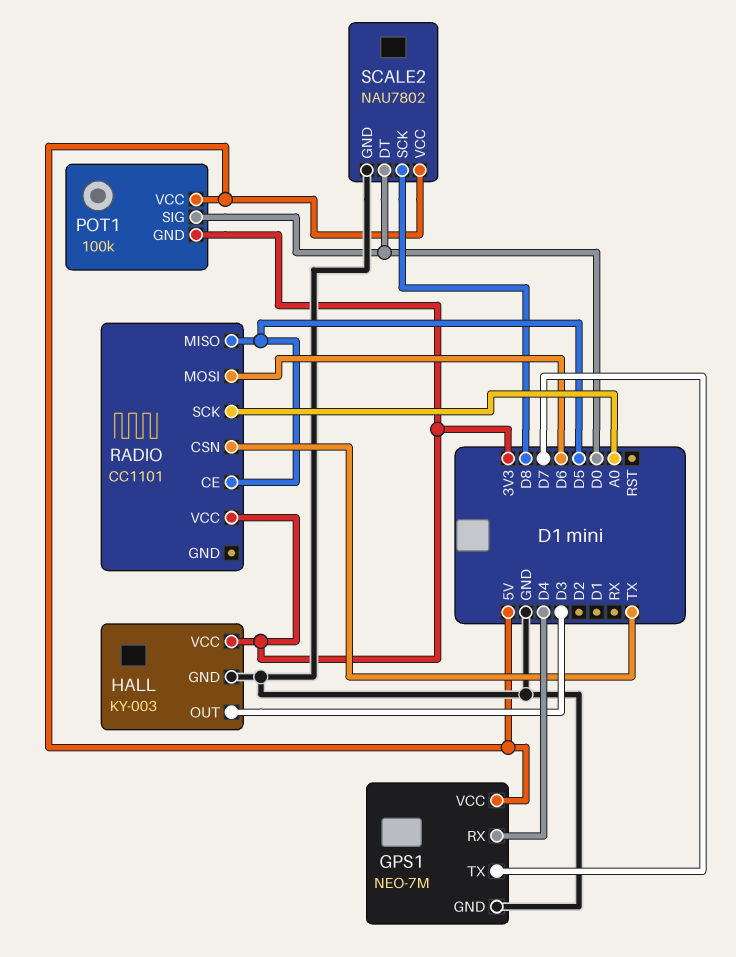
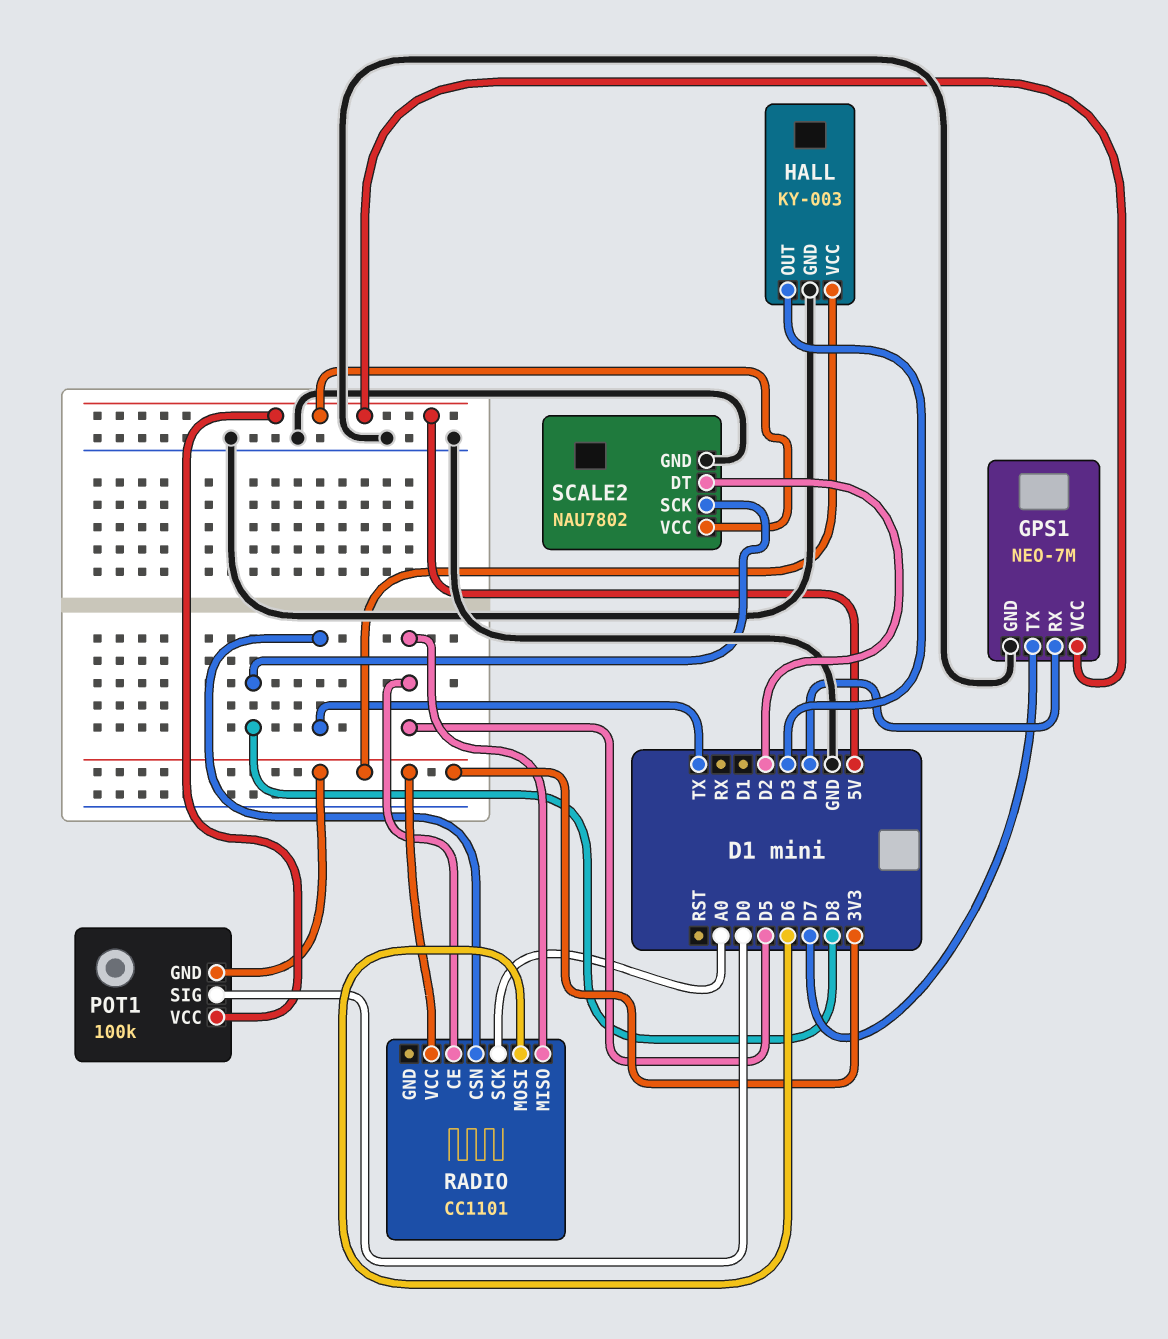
SCALE2 pin DT: D0 -> D2

